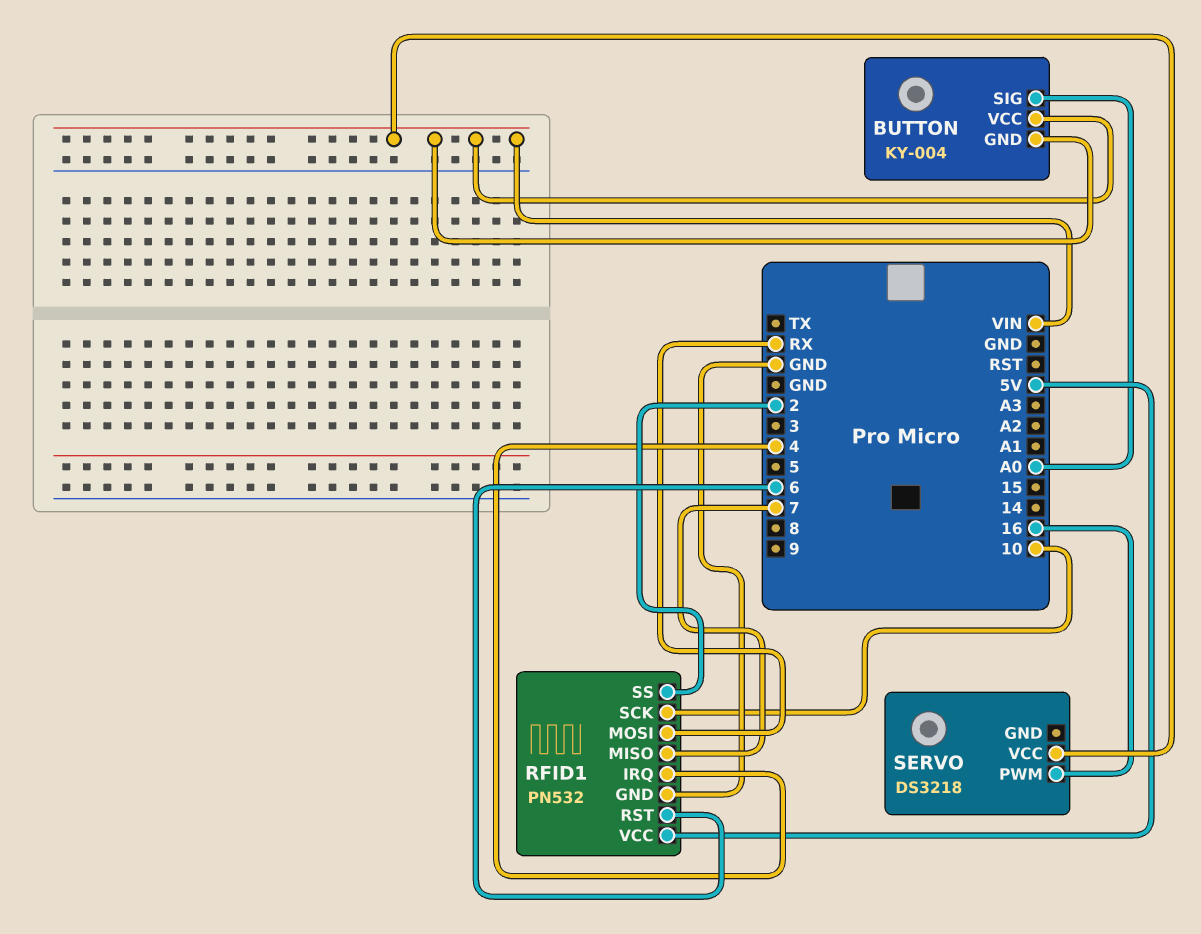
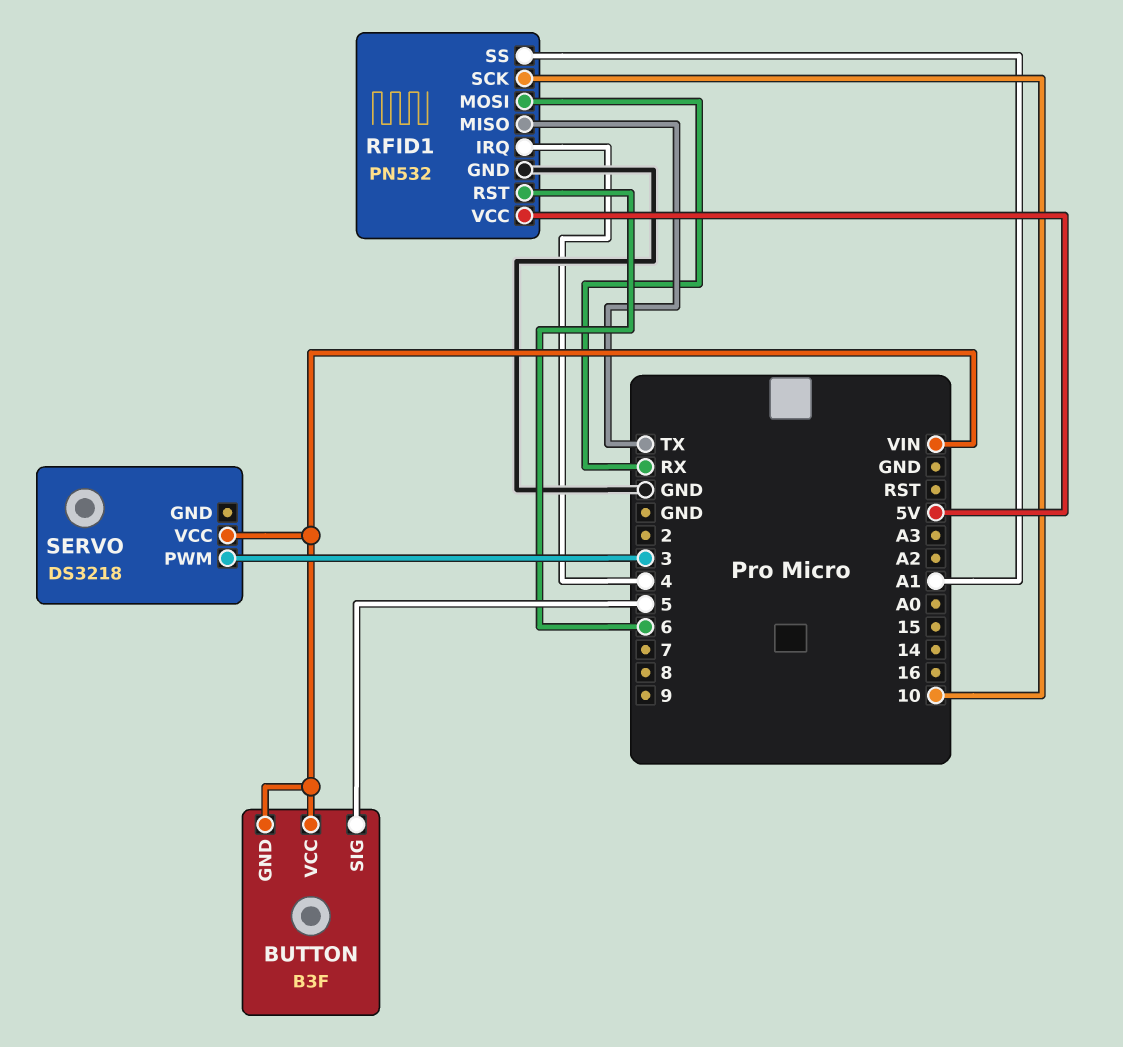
BUTTON: KY-004 -> B3F
BUTTON pin SIG: A0 -> 5
RFID1 pin MISO: 7 -> TX
RFID1 pin SS: 2 -> A1
SERVO pin PWM: 16 -> 3

